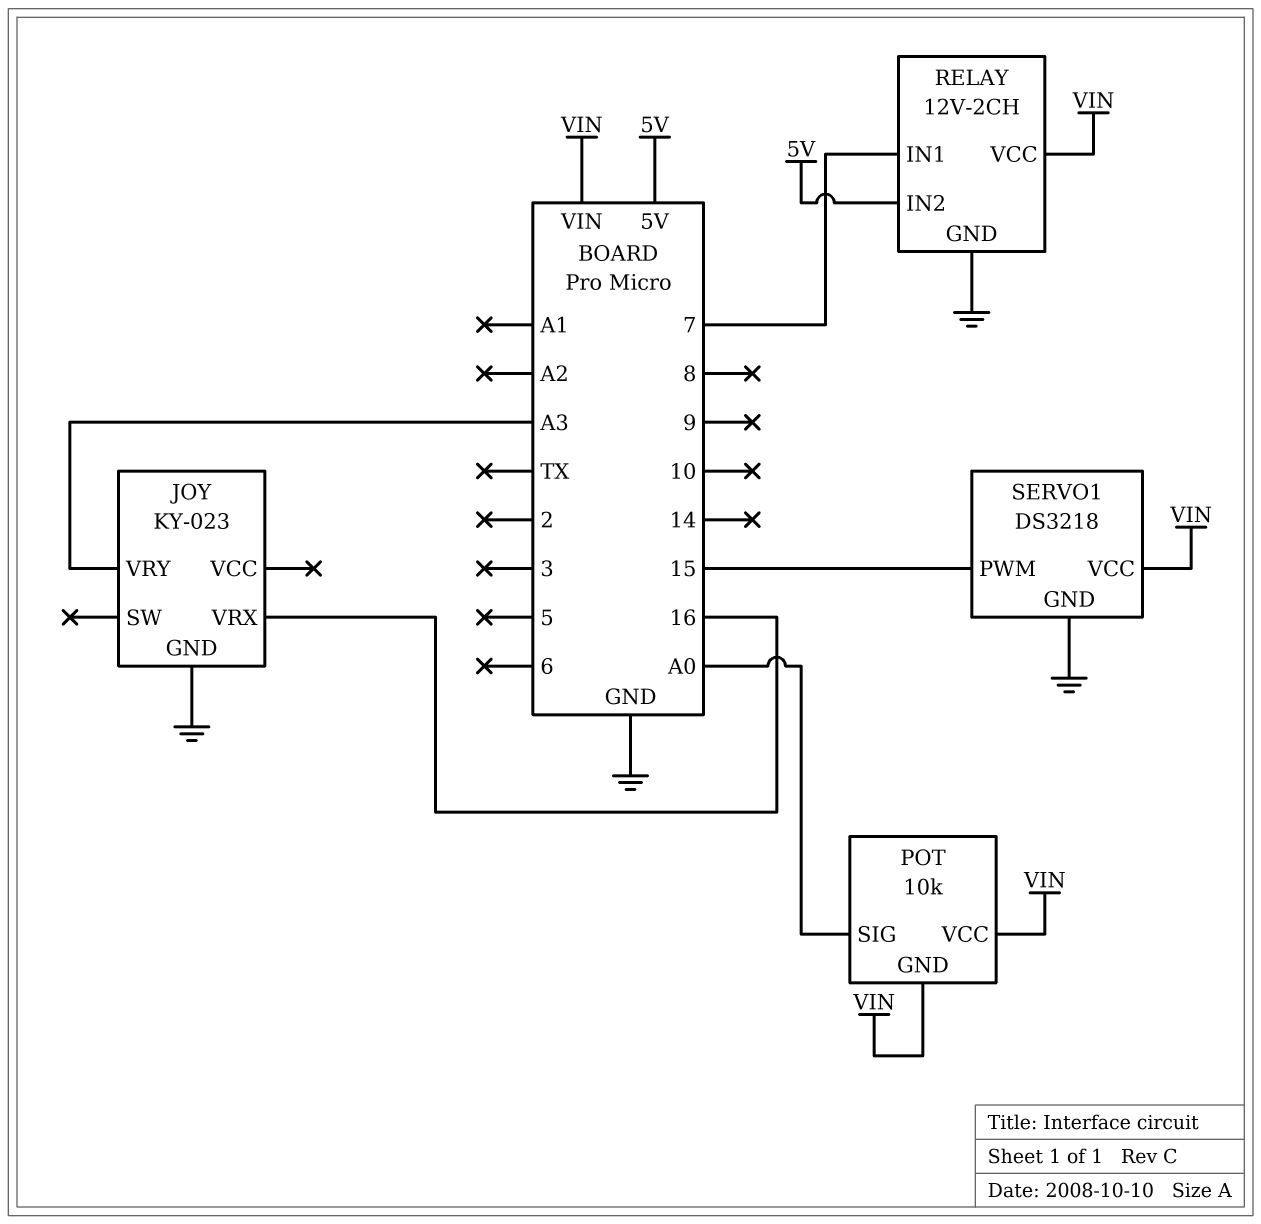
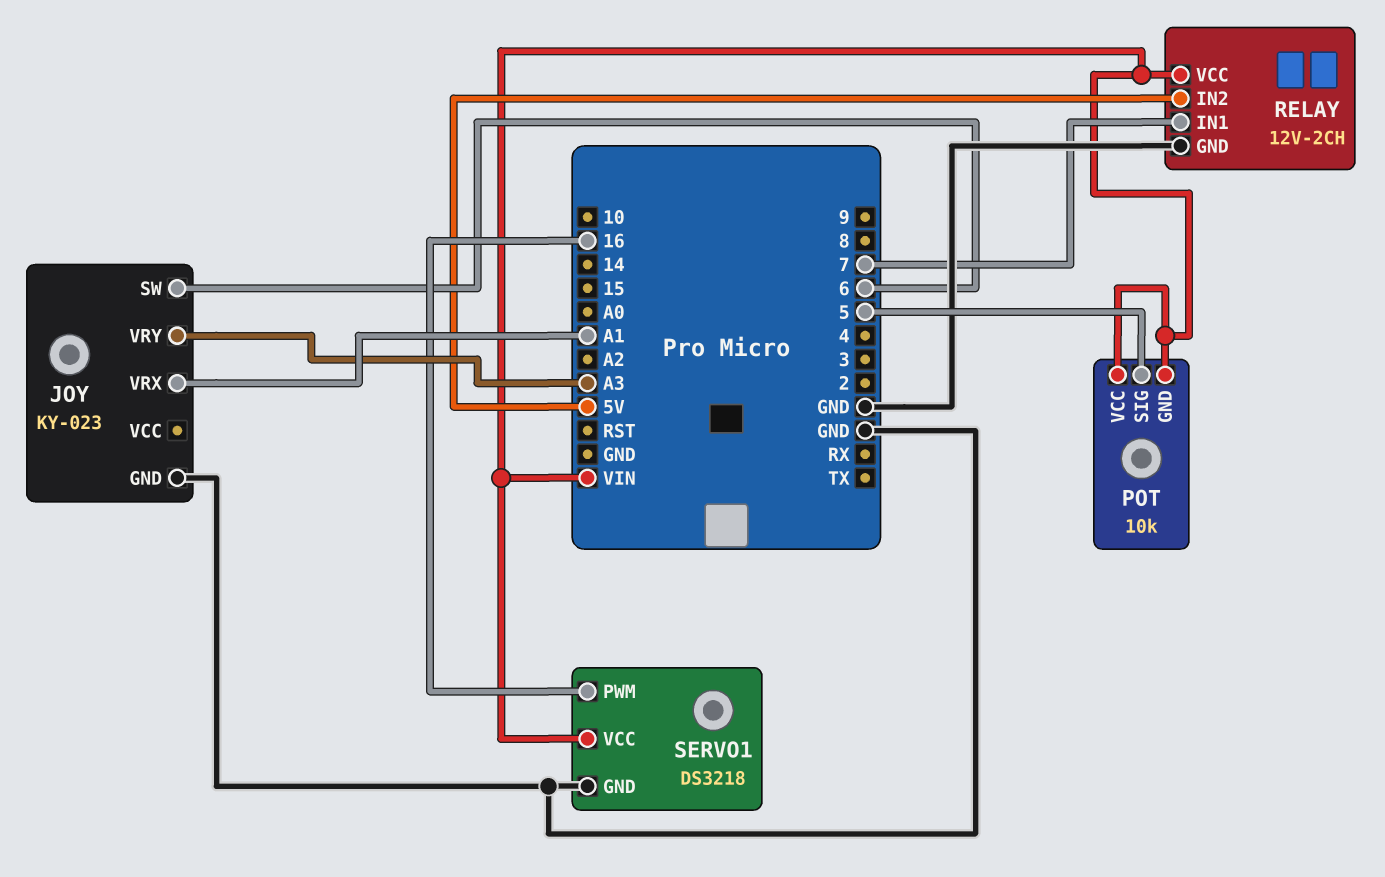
JOY pin SW: none -> 6
JOY pin VRX: 16 -> A1
POT pin SIG: A0 -> 5
SERVO1 pin PWM: 15 -> 16

